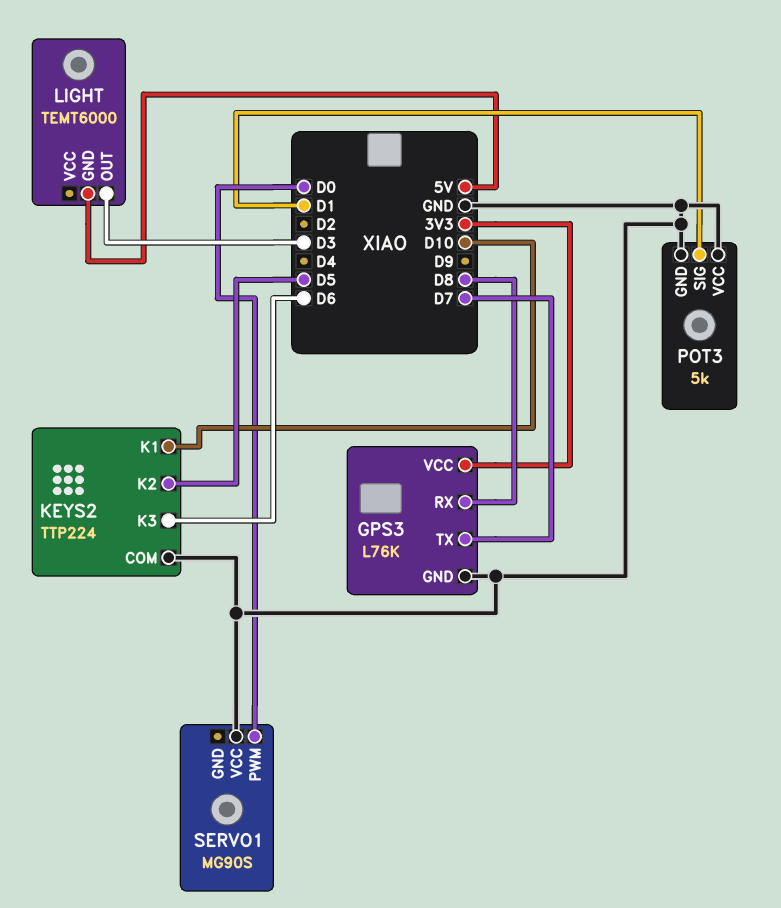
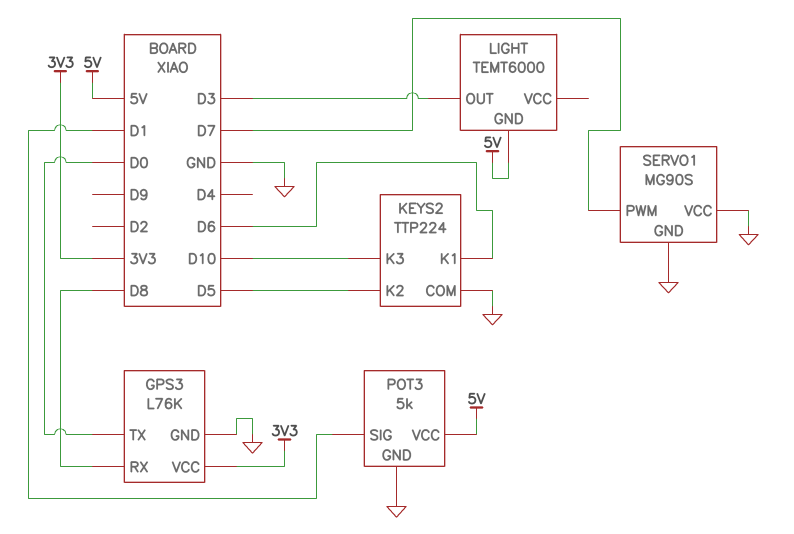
GPS3 pin TX: D7 -> D0
KEYS2 pin K1: D10 -> D6
KEYS2 pin K3: D6 -> D10
POT3 pin VCC: GND -> 5V
SERVO1 pin GND: none -> GND
SERVO1 pin PWM: D0 -> D7

